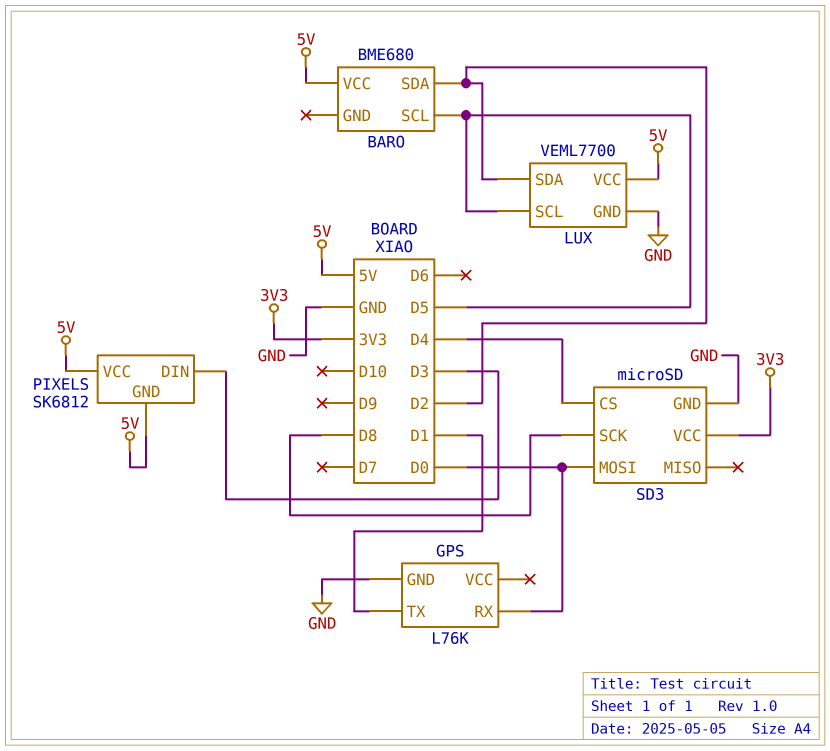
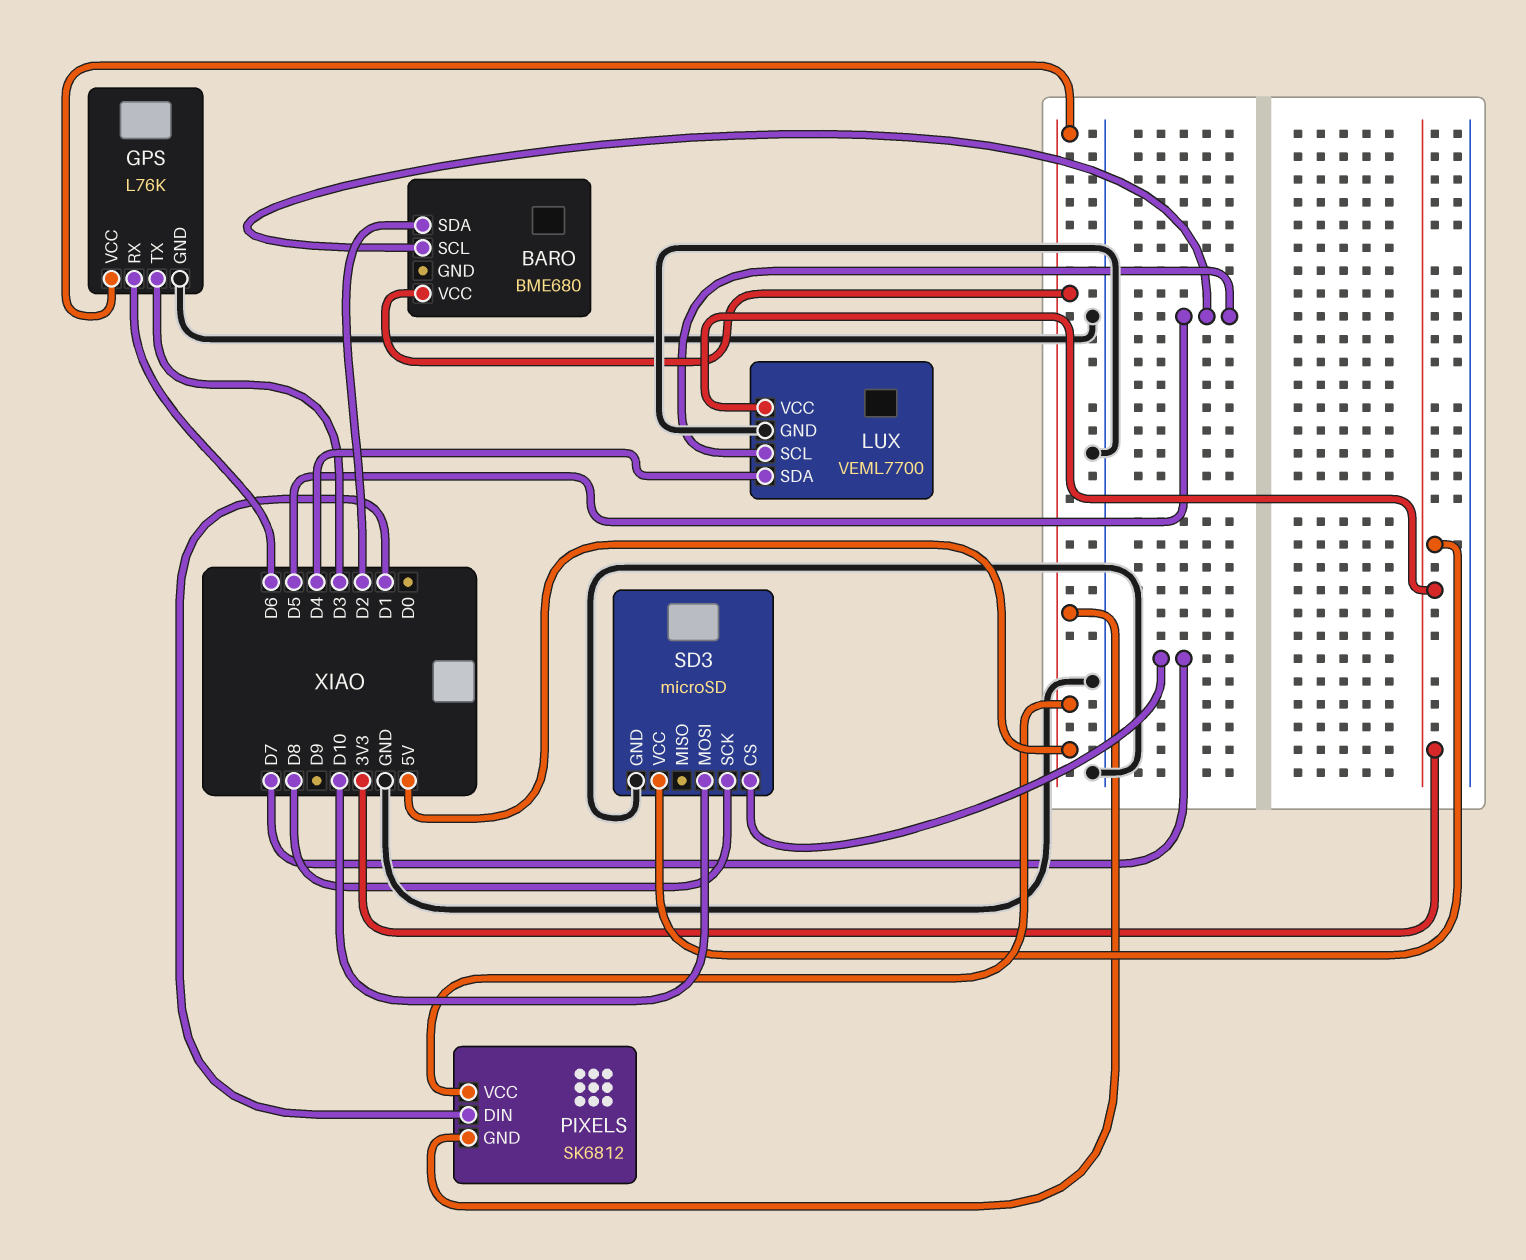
GPS pin RX: D0 -> D6
GPS pin TX: D1 -> D3
GPS pin VCC: none -> 5V
LUX pin SDA: D2 -> D4
LUX pin VCC: 5V -> 3V3
PIXELS pin DIN: D3 -> D1
SD3 pin CS: D4 -> D7
SD3 pin MOSI: D0 -> D10

